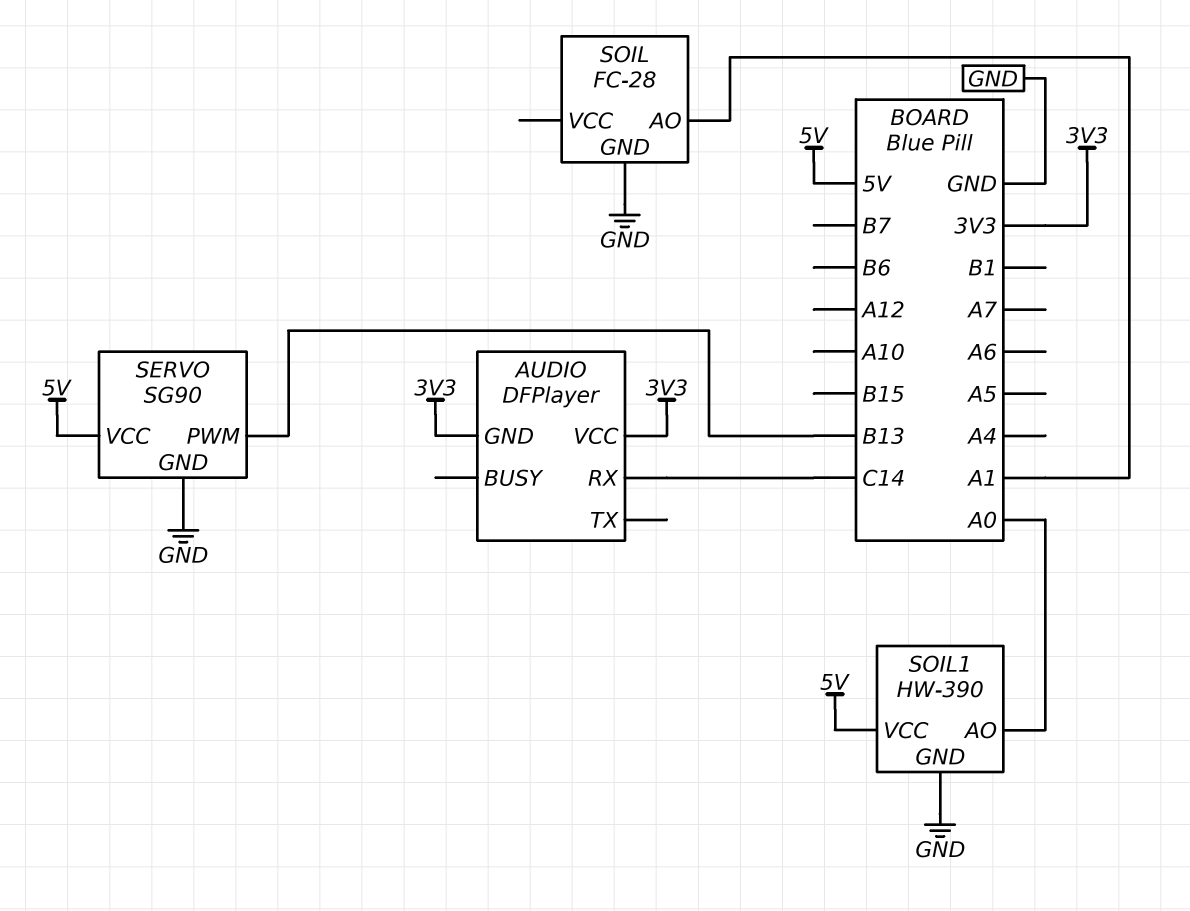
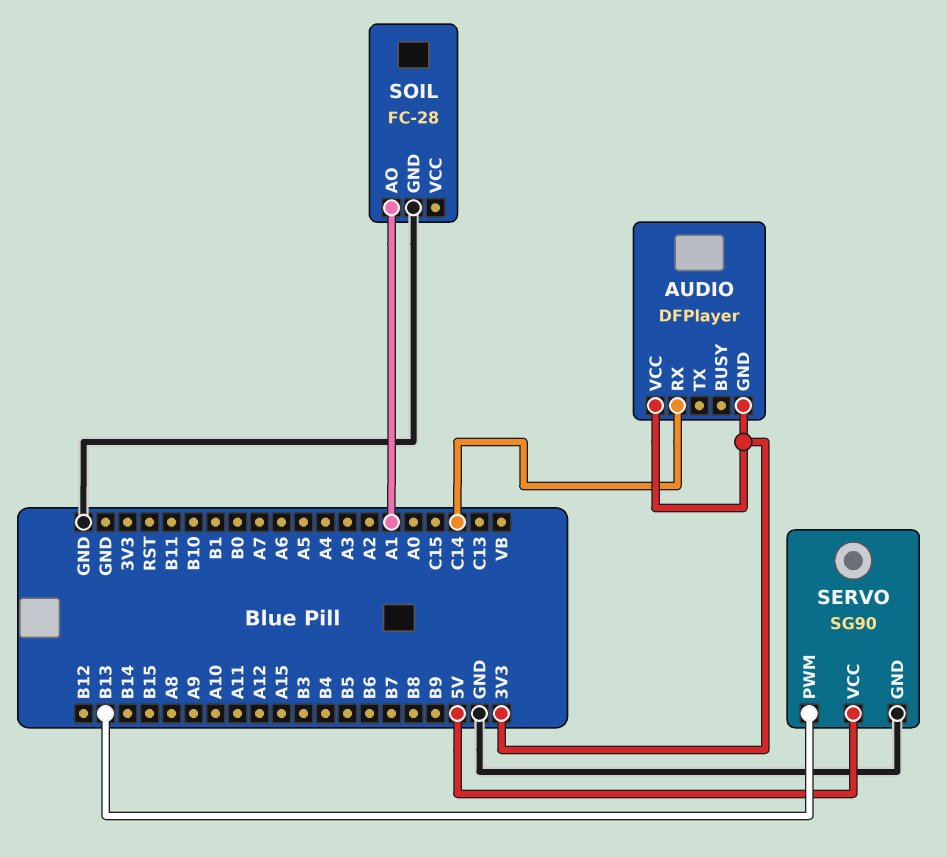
SOIL1: HW-390 -> none
SOIL1 pin AO: A0 -> none
SOIL1 pin GND: GND -> none
SOIL1 pin VCC: 5V -> none

